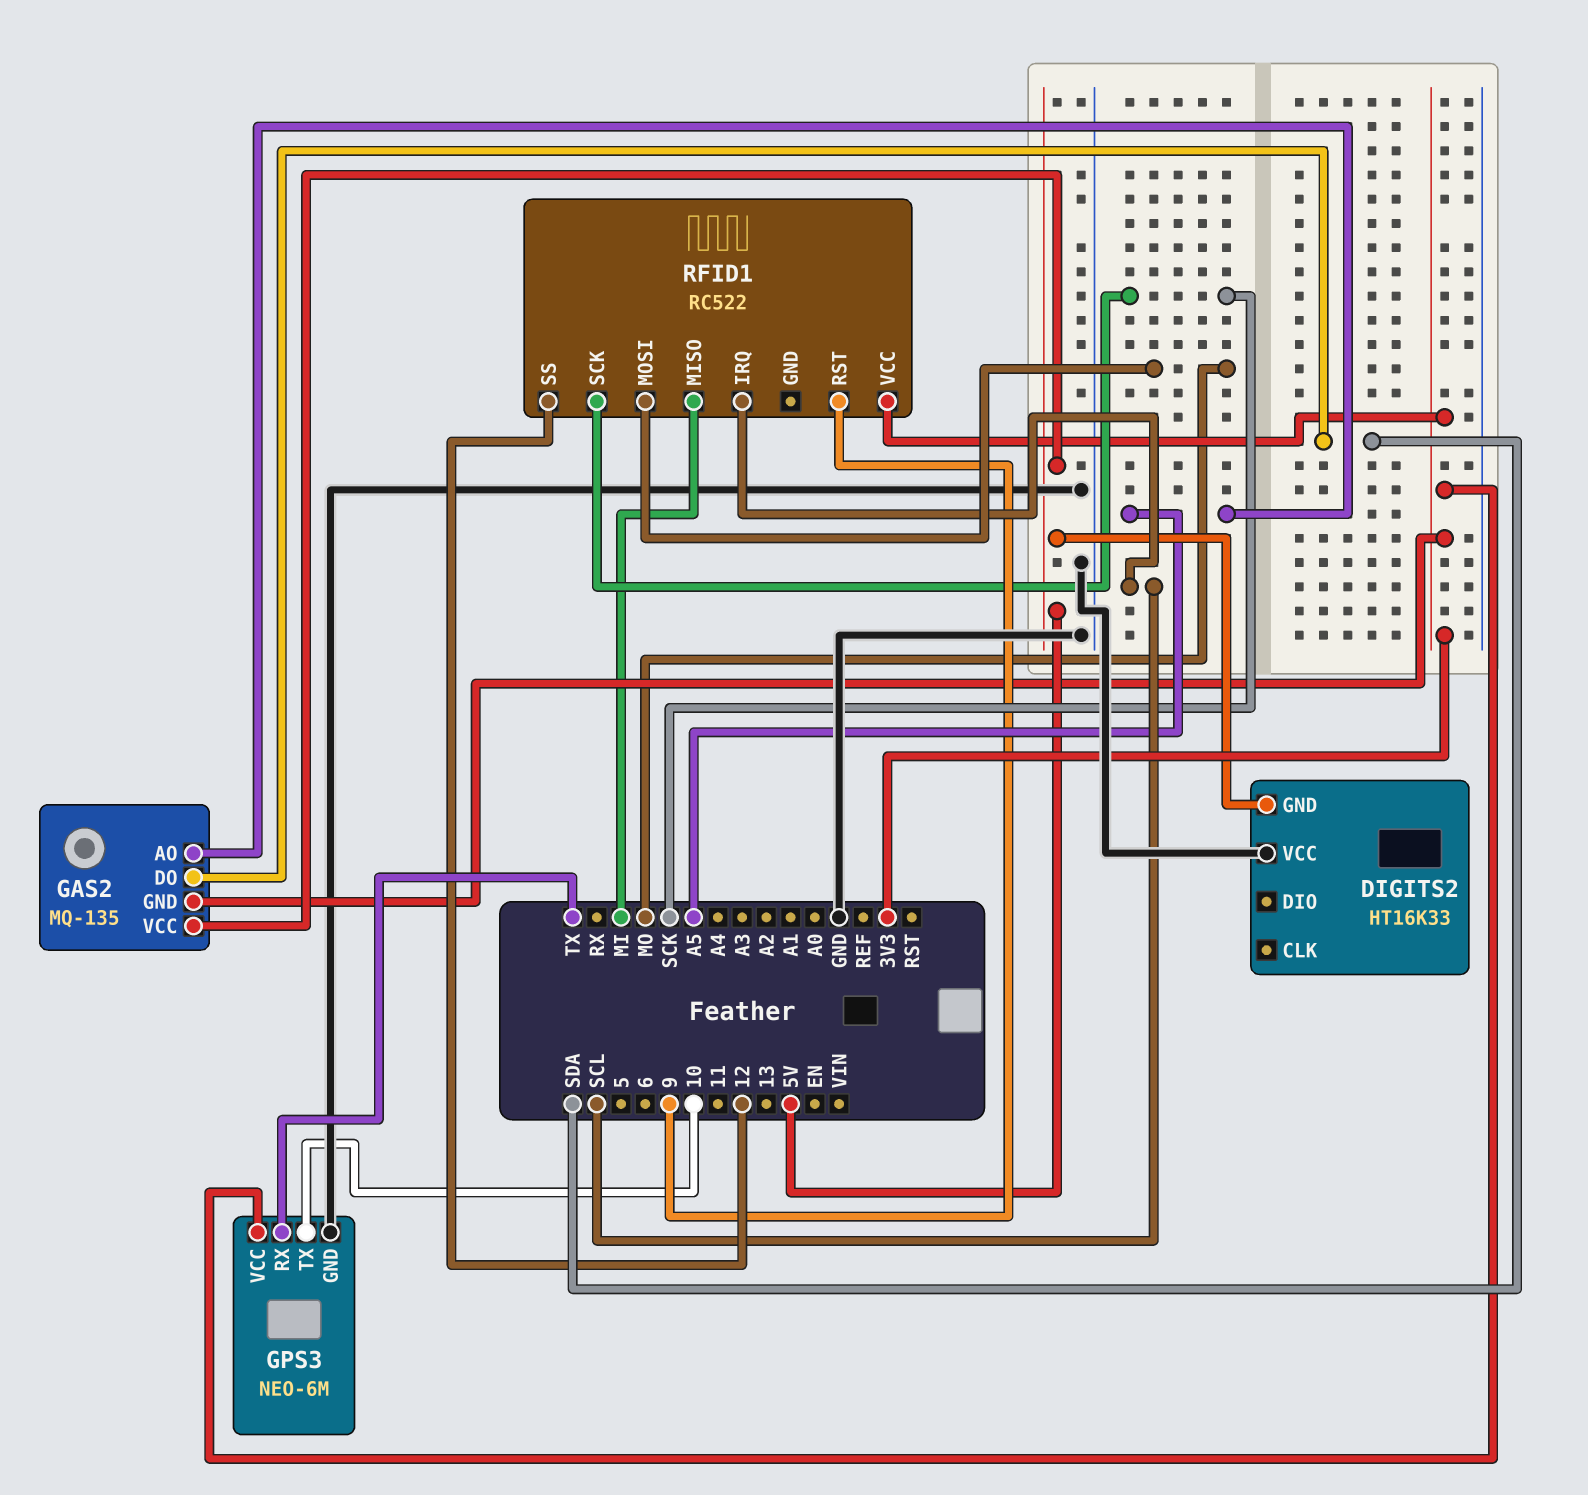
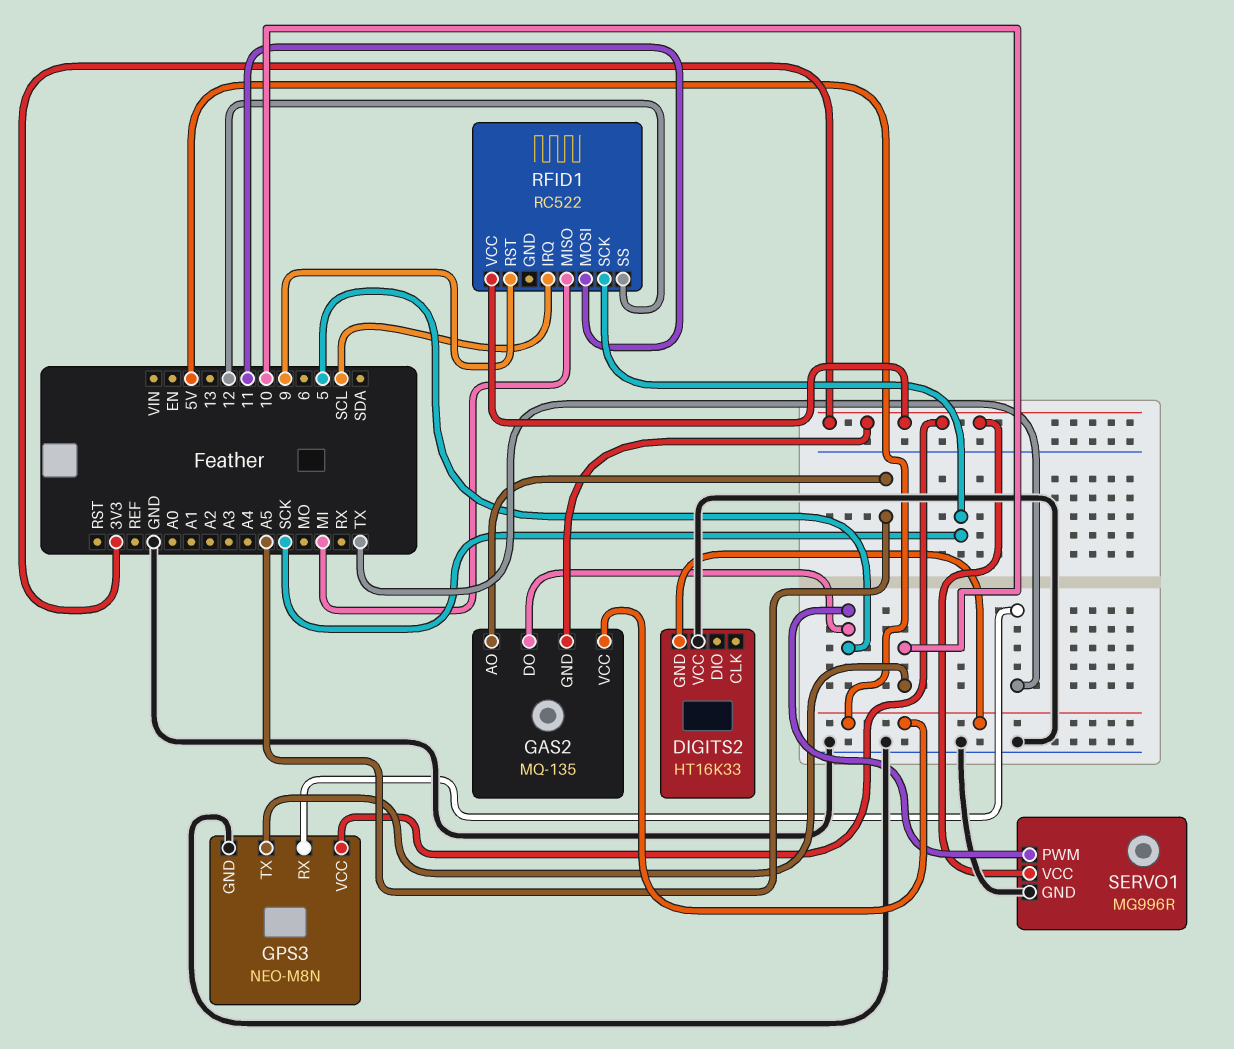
GAS2 pin DO: SDA -> 5
GPS3: NEO-6M -> NEO-M8N
RFID1 pin MOSI: MO -> 11
SERVO1: none -> MG996R
SERVO1 pin GND: none -> GND
SERVO1 pin PWM: none -> 5
SERVO1 pin VCC: none -> 3V3

